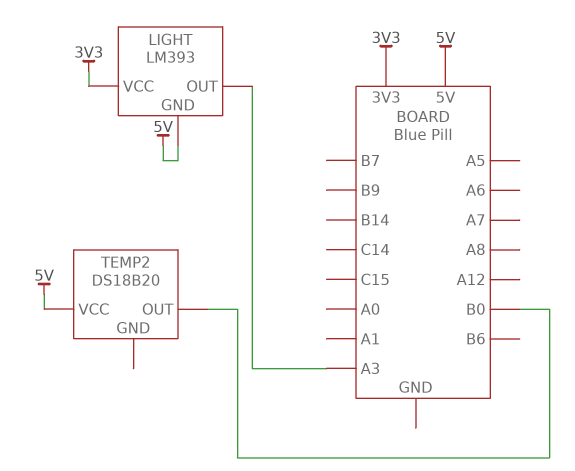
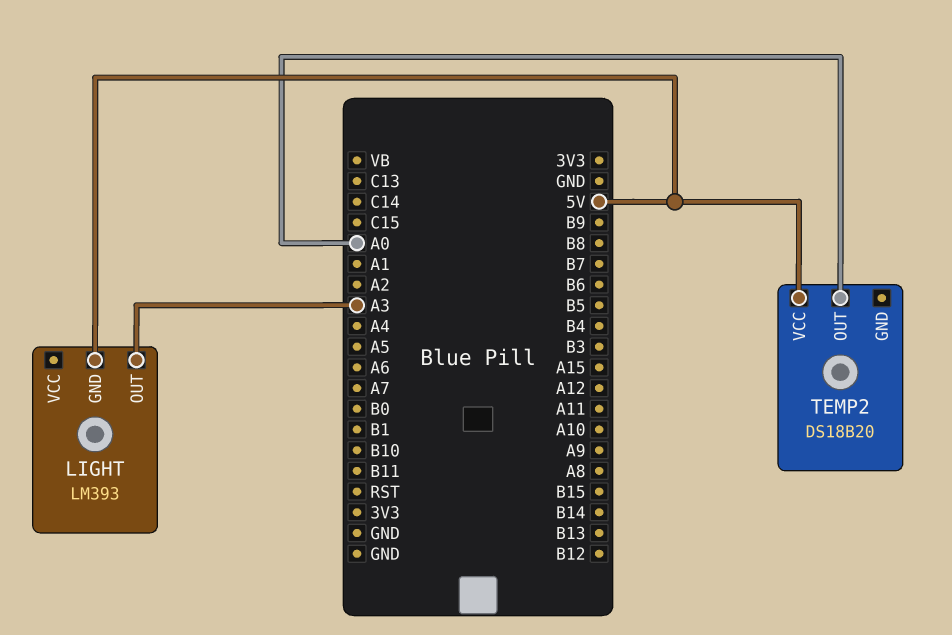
LIGHT pin VCC: 3V3 -> none
TEMP2 pin OUT: B0 -> A0

